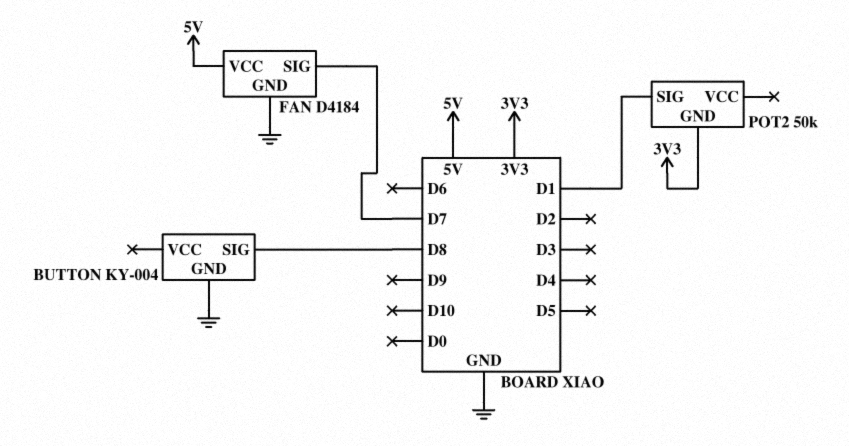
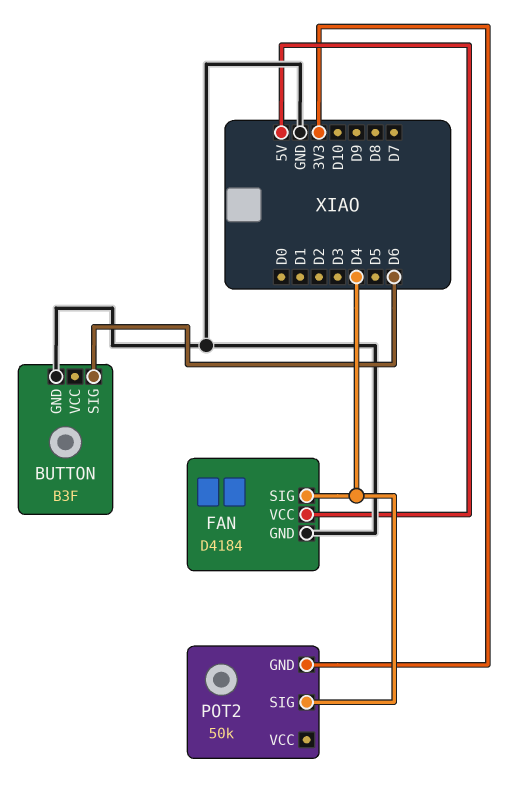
BUTTON: KY-004 -> B3F
BUTTON pin SIG: D8 -> D6
FAN pin SIG: D7 -> D4
POT2 pin SIG: D1 -> D4

